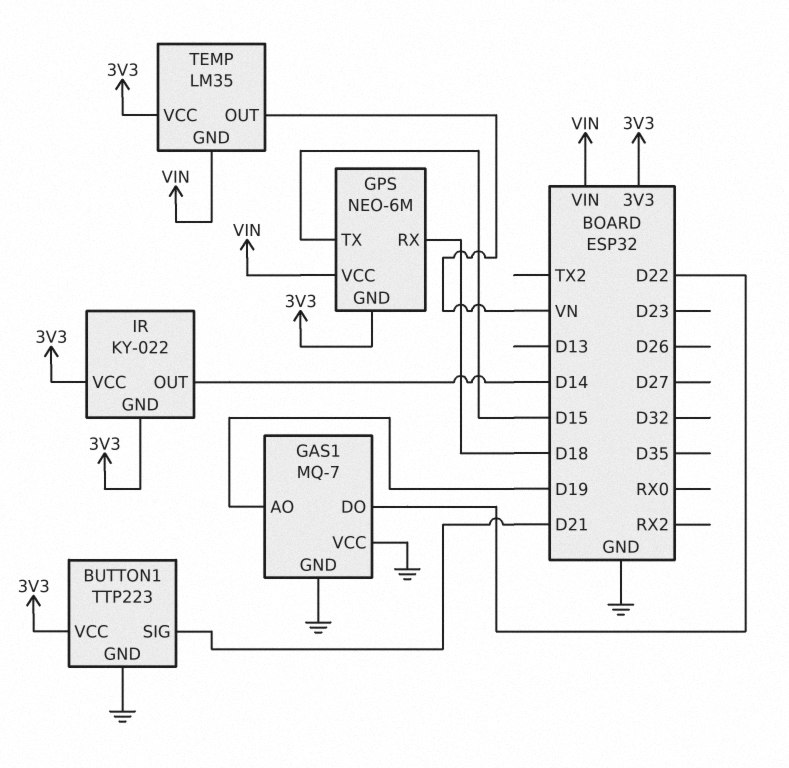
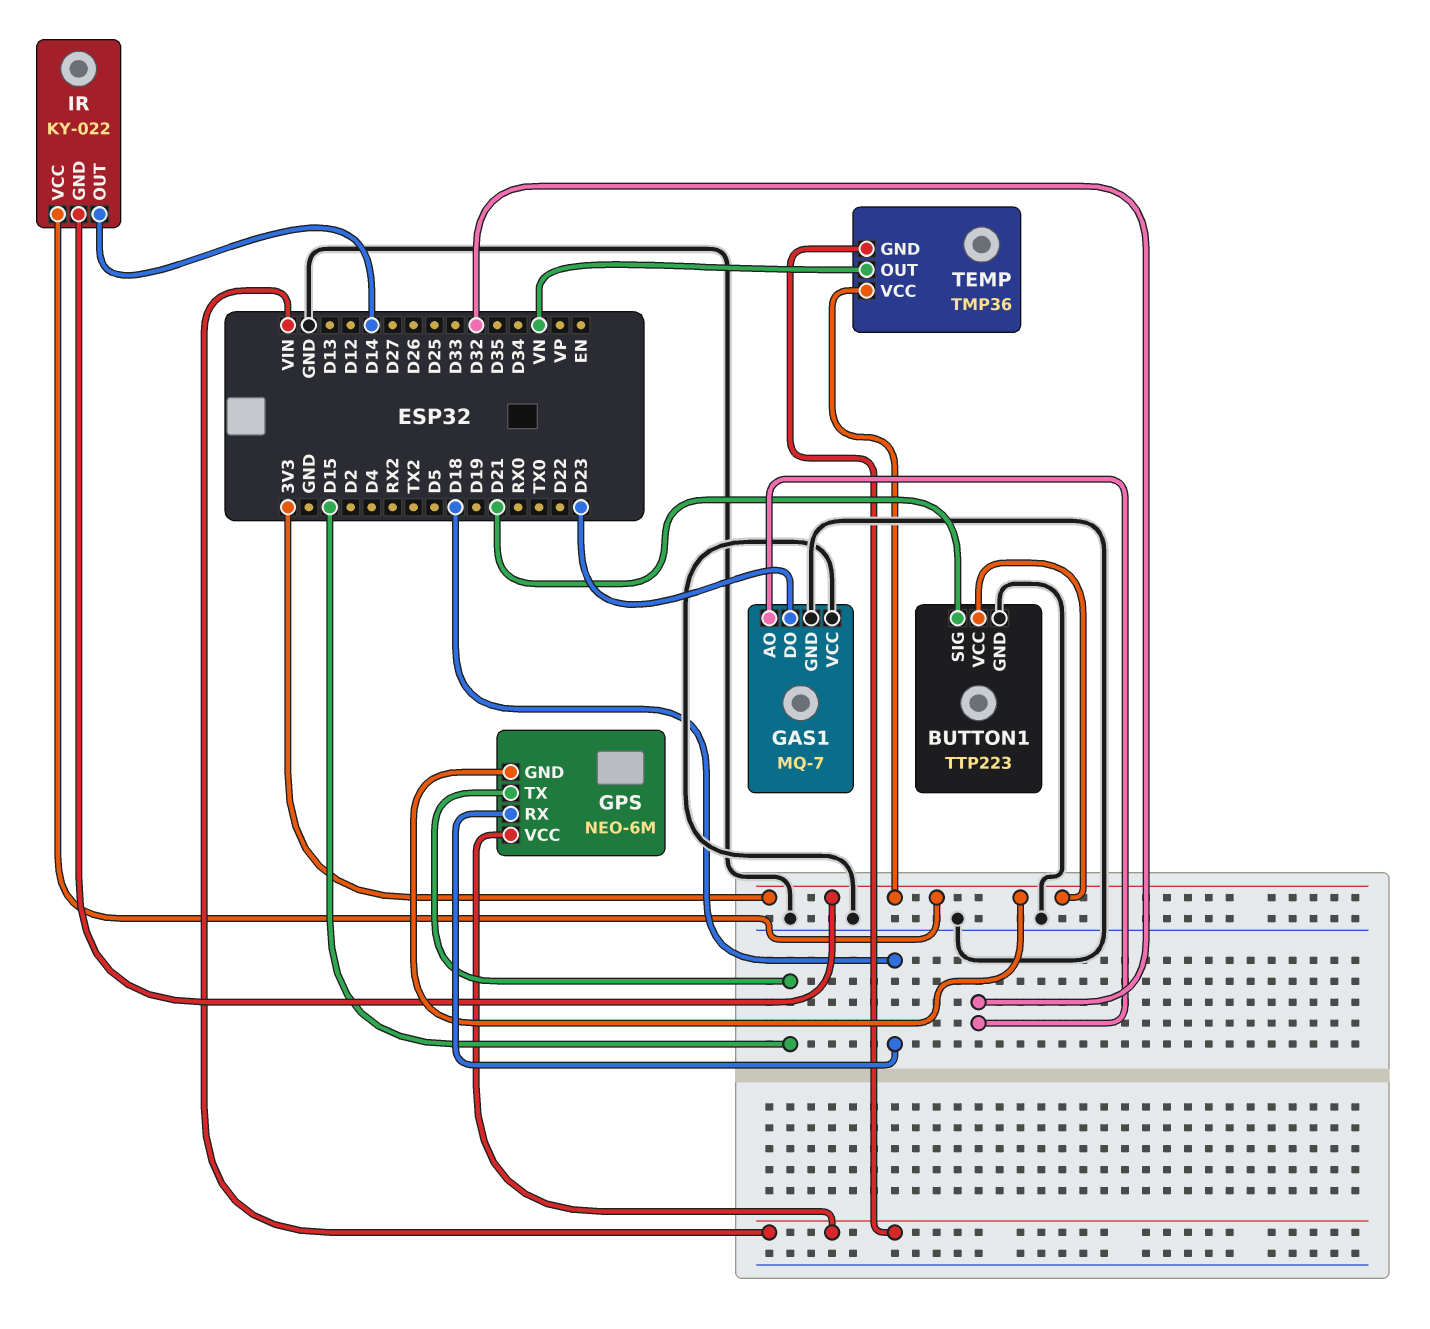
GAS1 pin AO: D19 -> D32
GAS1 pin DO: D22 -> D23
TEMP: LM35 -> TMP36

